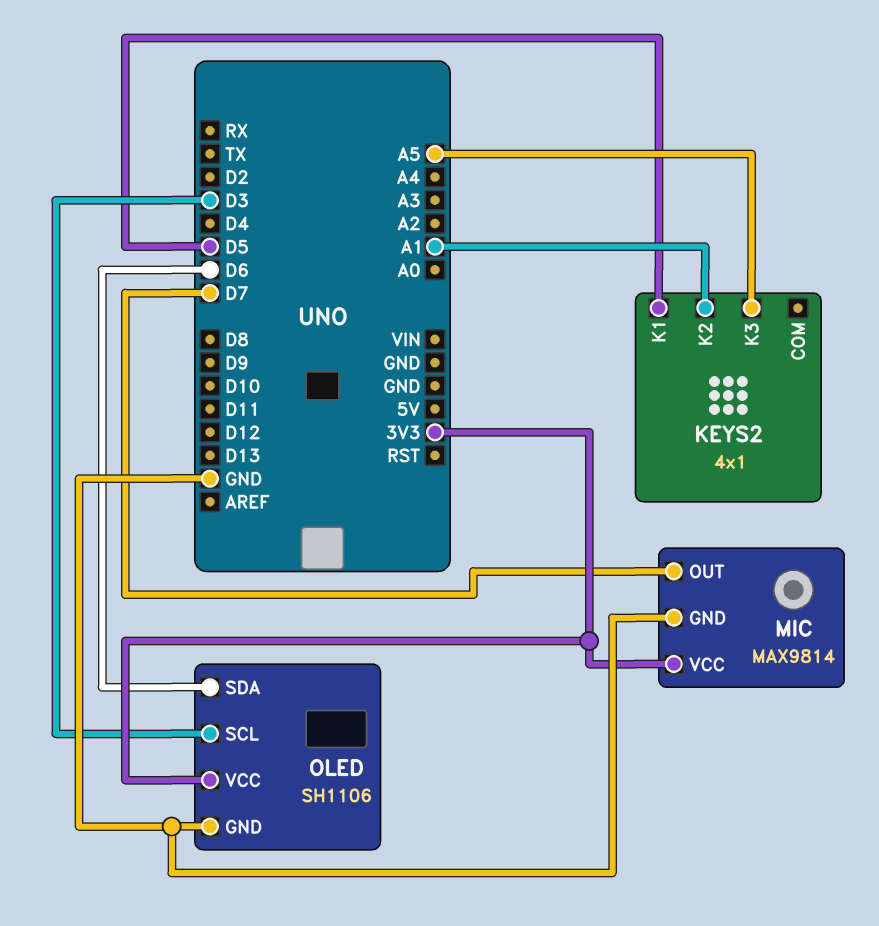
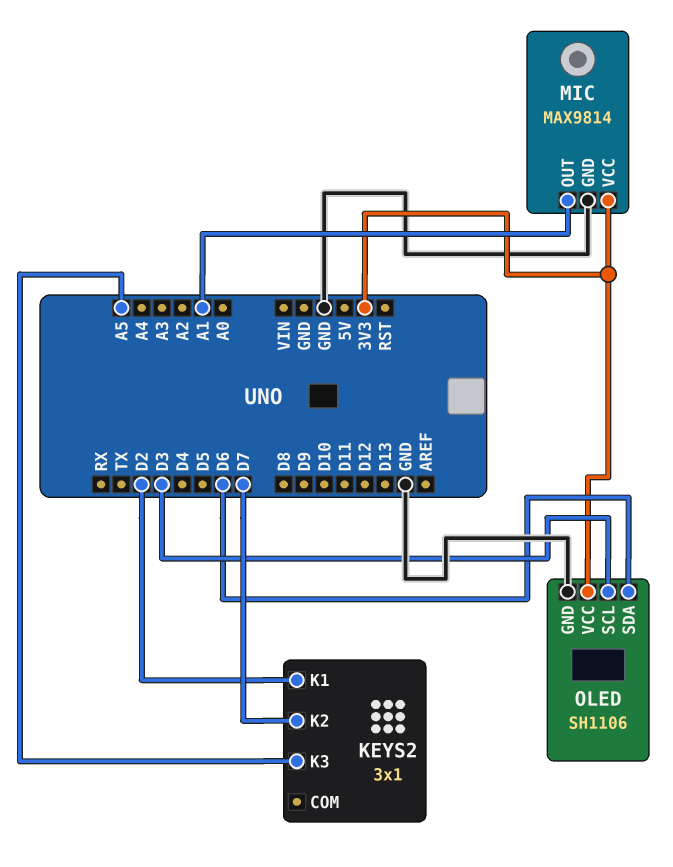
KEYS2: 4x1 -> 3x1
KEYS2 pin K1: D5 -> D2
KEYS2 pin K2: A1 -> D7
MIC pin OUT: D7 -> A1

